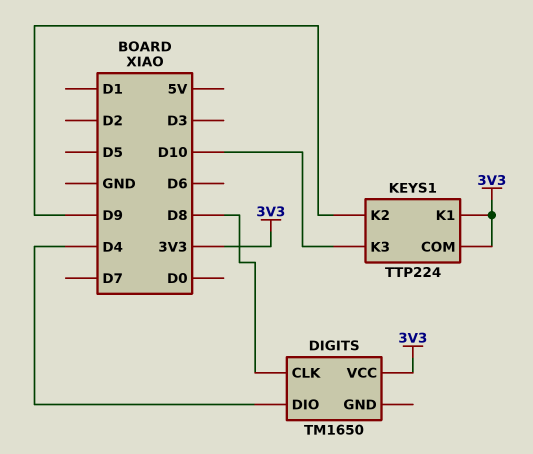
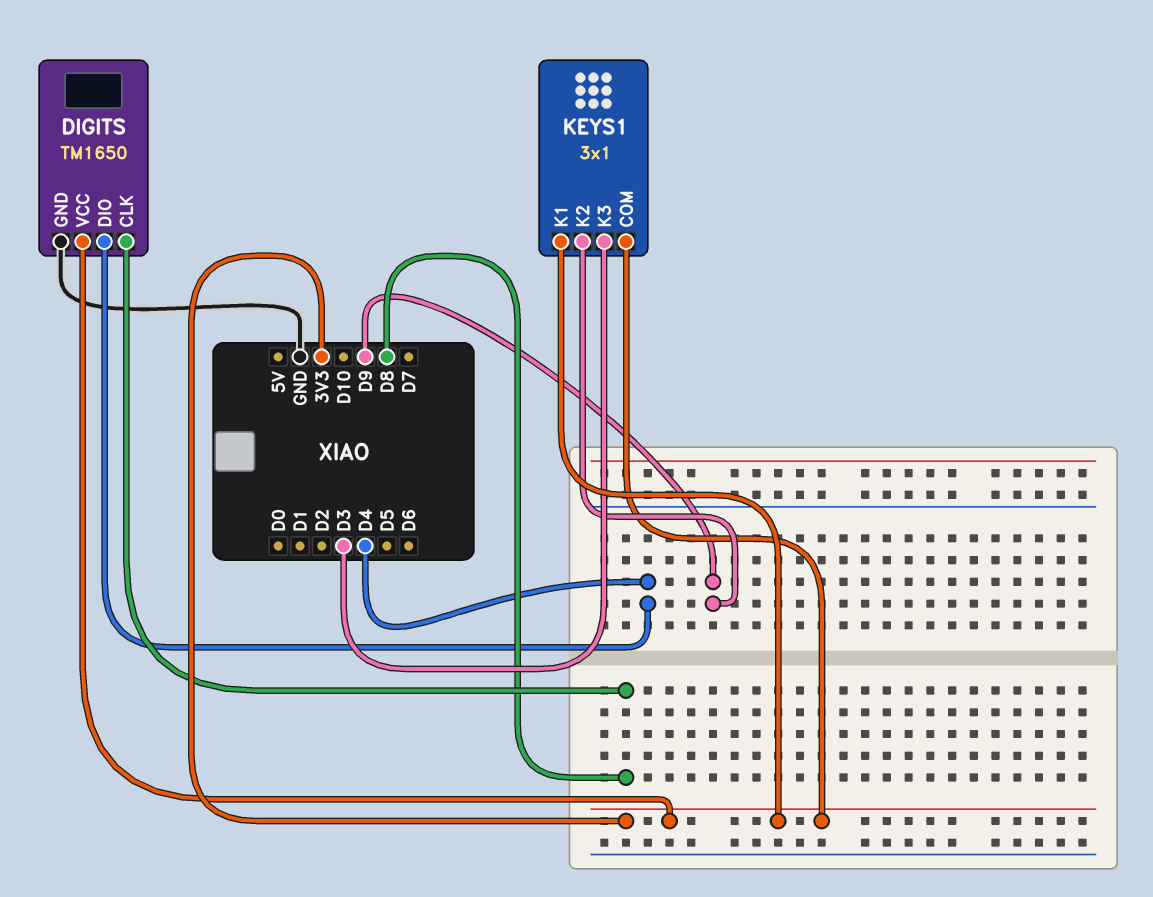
DIGITS pin GND: none -> GND
KEYS1: TTP224 -> 3x1
KEYS1 pin K3: D10 -> D3

